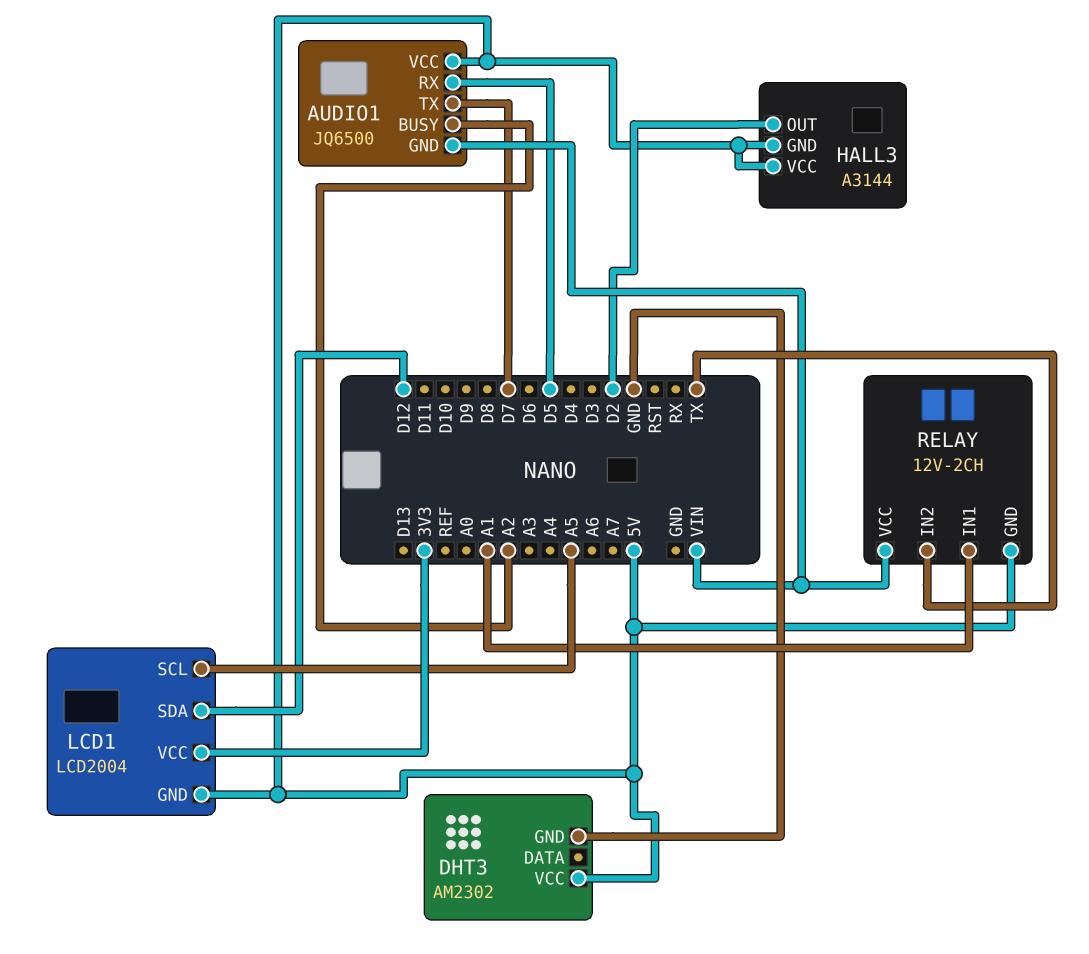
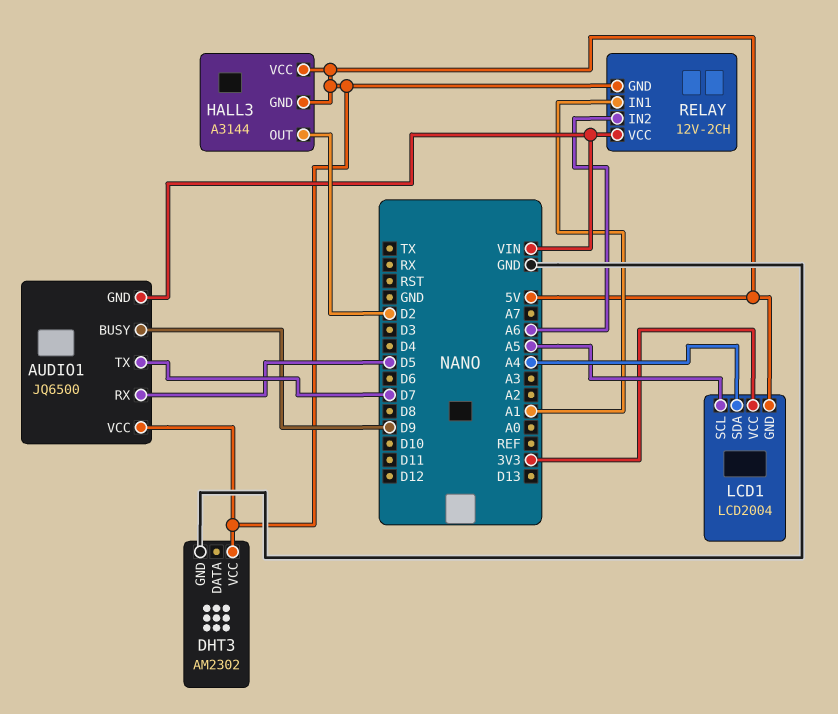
AUDIO1 pin BUSY: A2 -> D9
LCD1 pin SDA: D12 -> A4
RELAY pin IN2: TX -> A6

